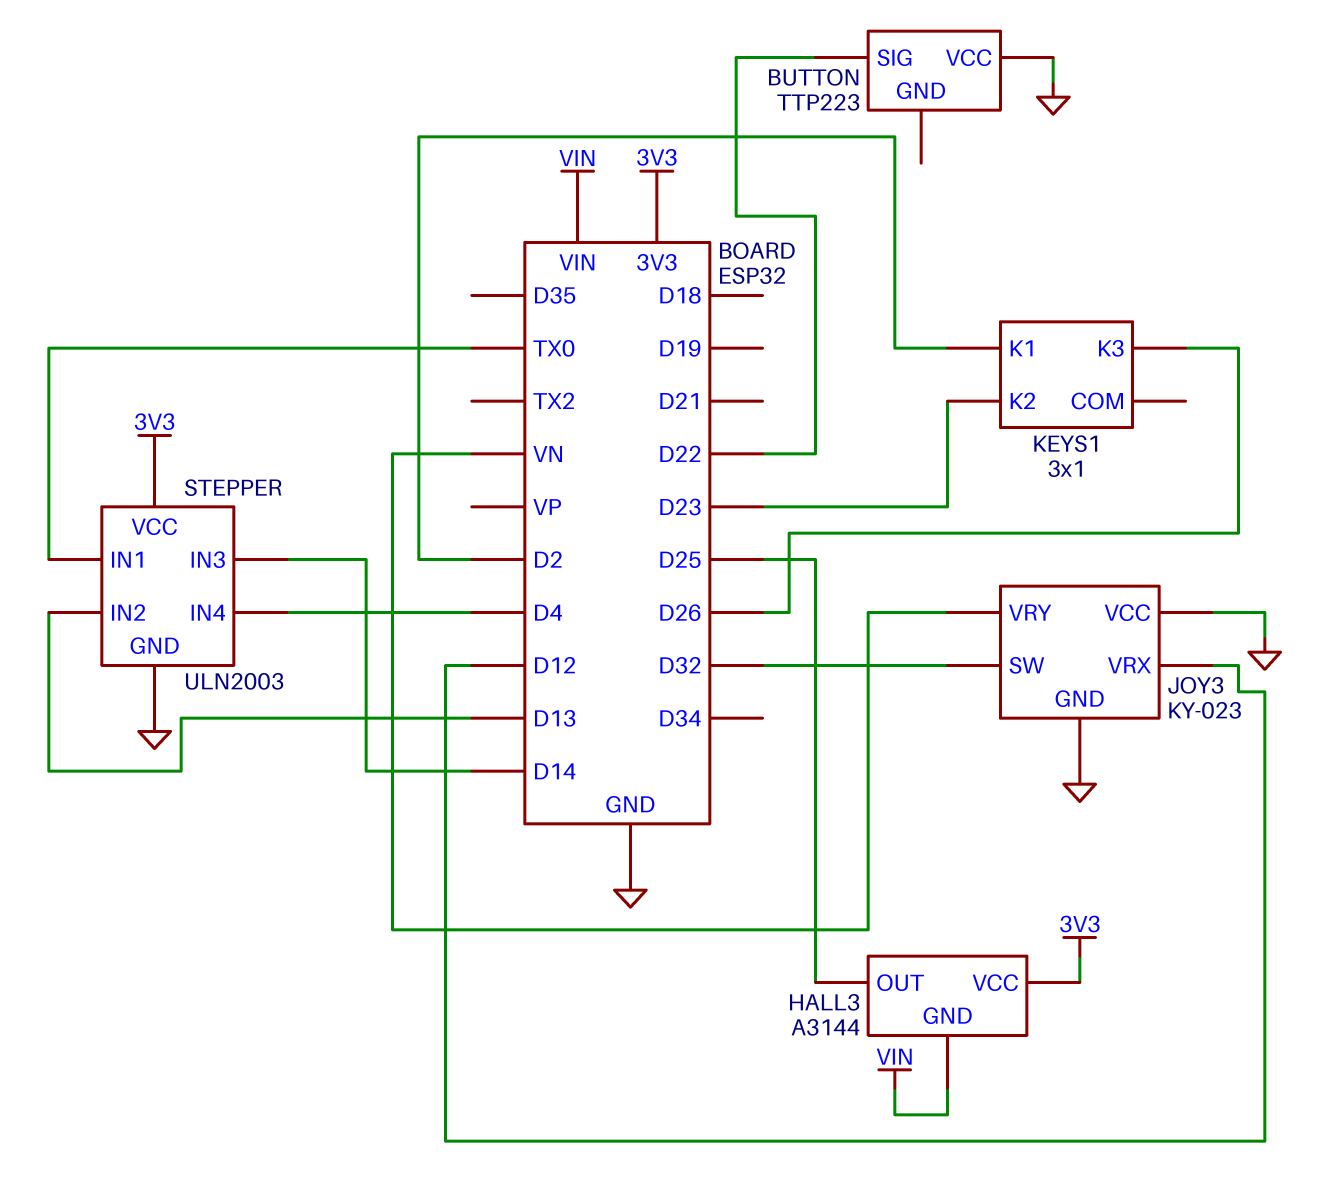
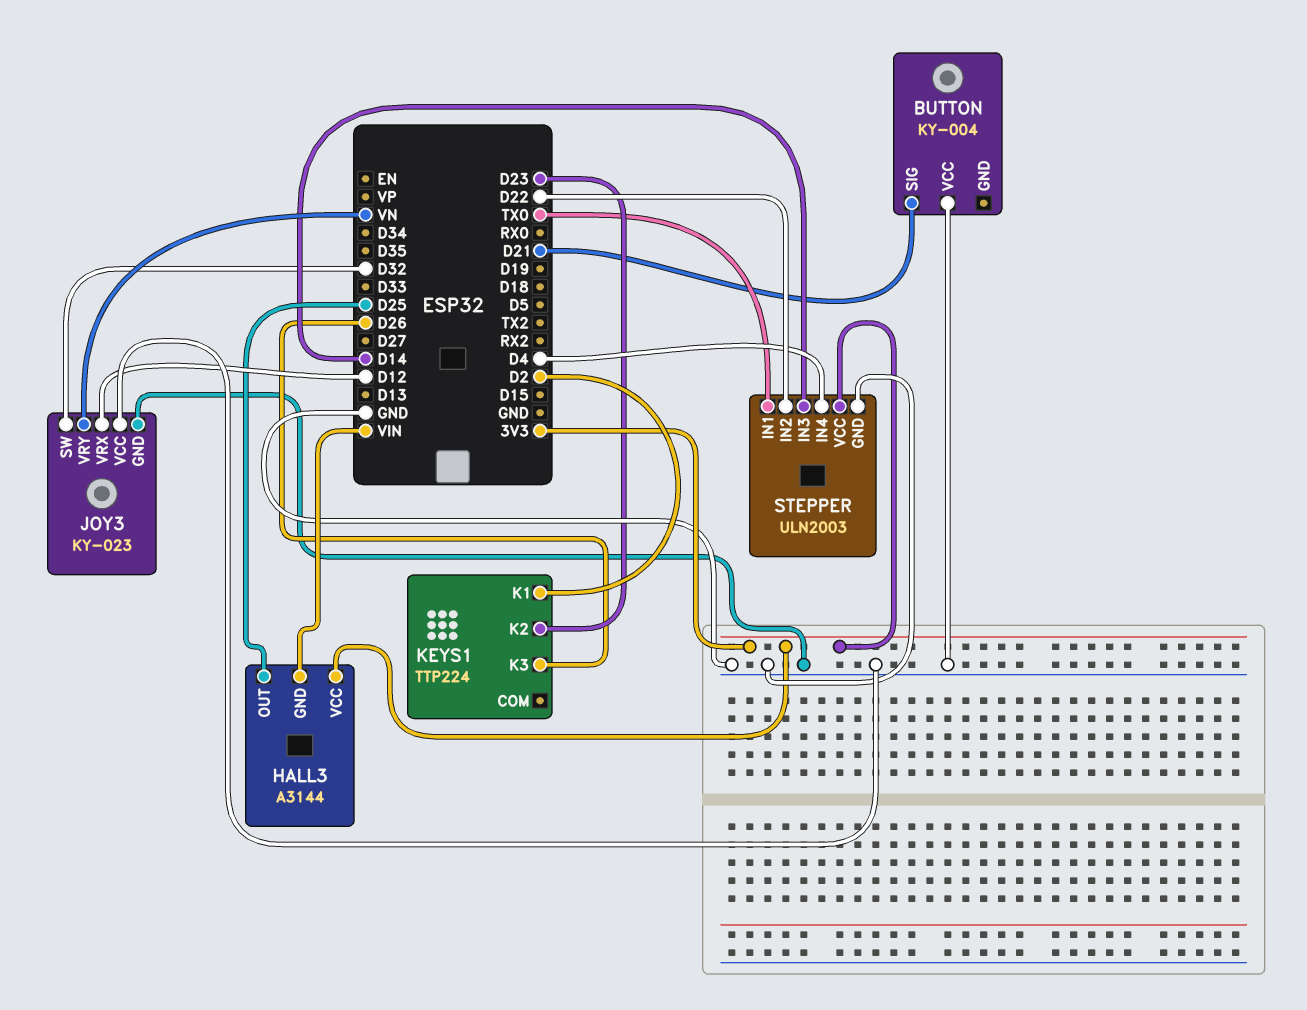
BUTTON: TTP223 -> KY-004
BUTTON pin SIG: D22 -> D21
KEYS1: 3x1 -> TTP224
STEPPER pin IN2: D13 -> D22

